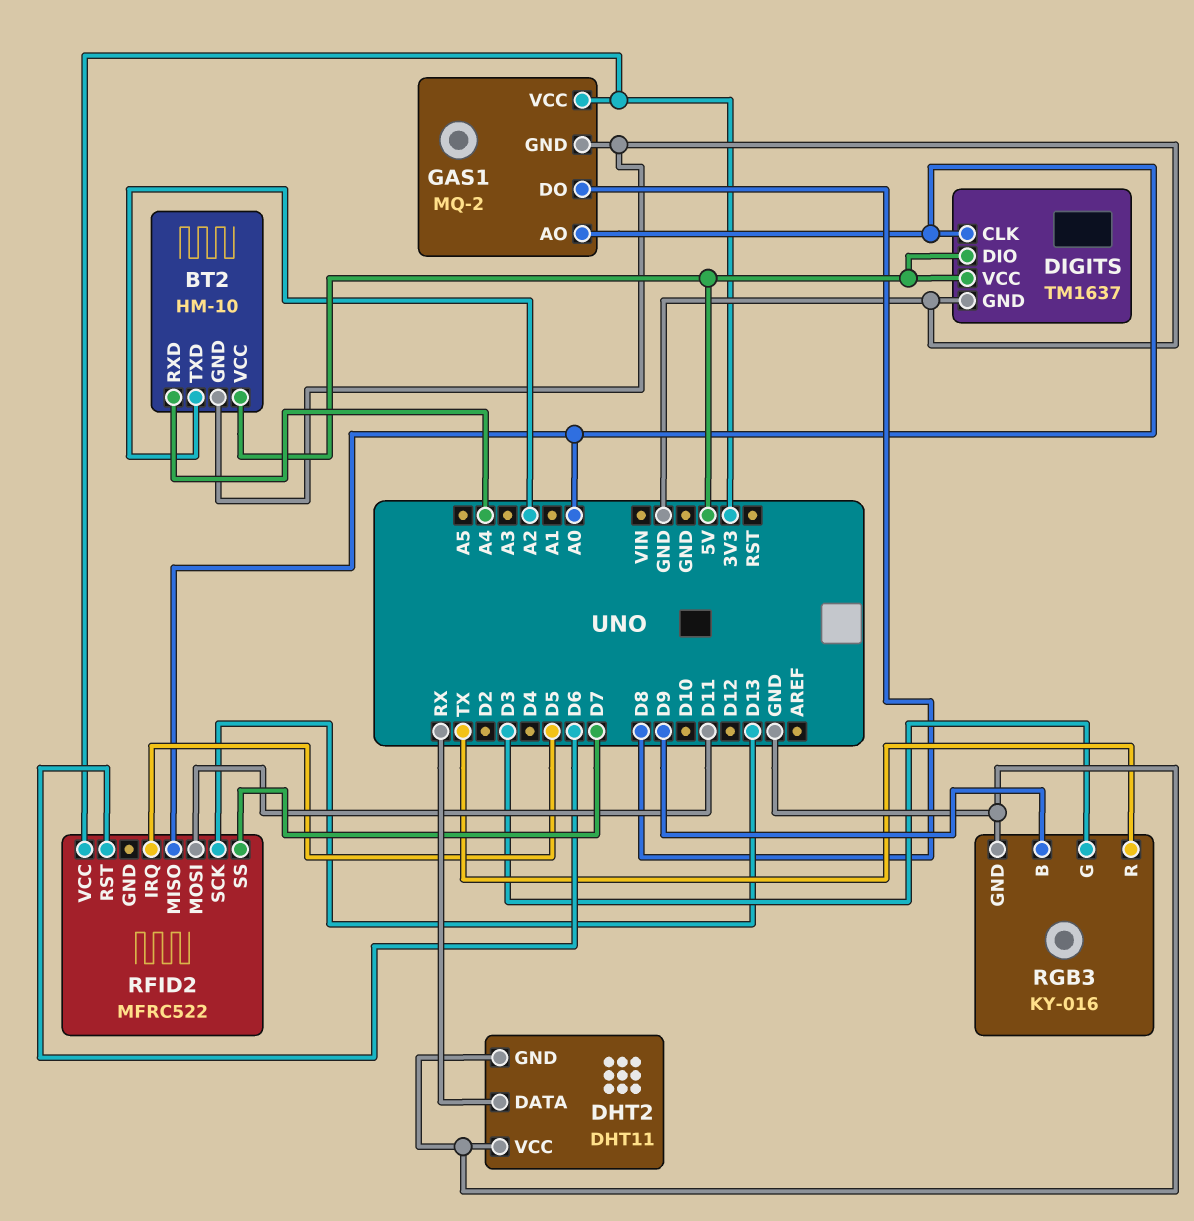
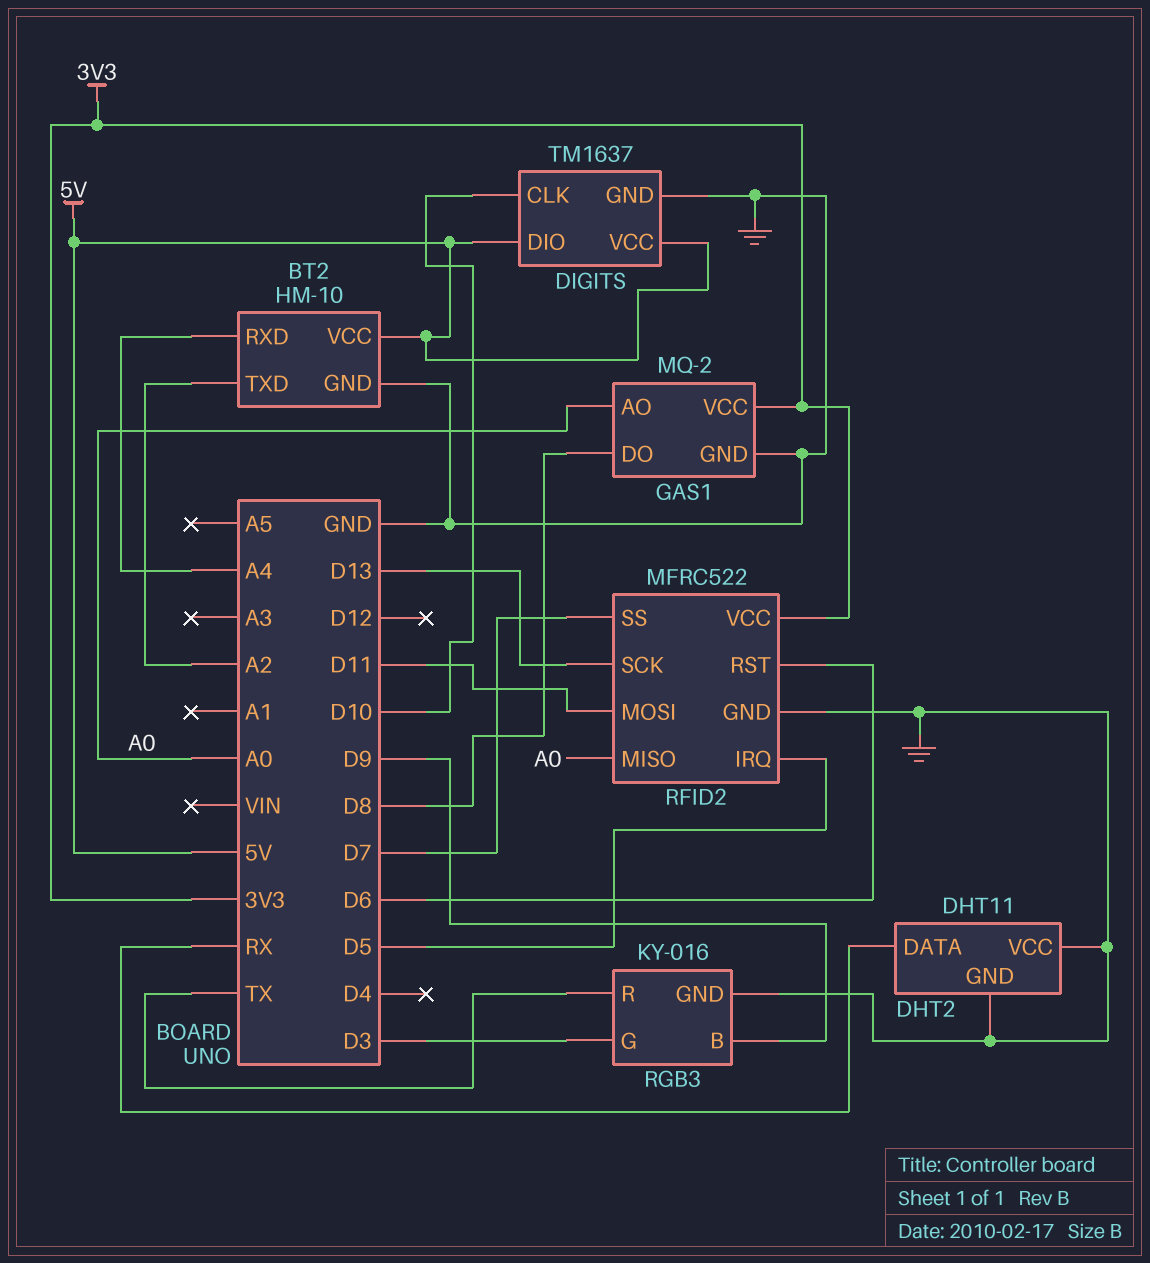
DIGITS pin CLK: A0 -> D10
RFID2 pin GND: none -> GND

